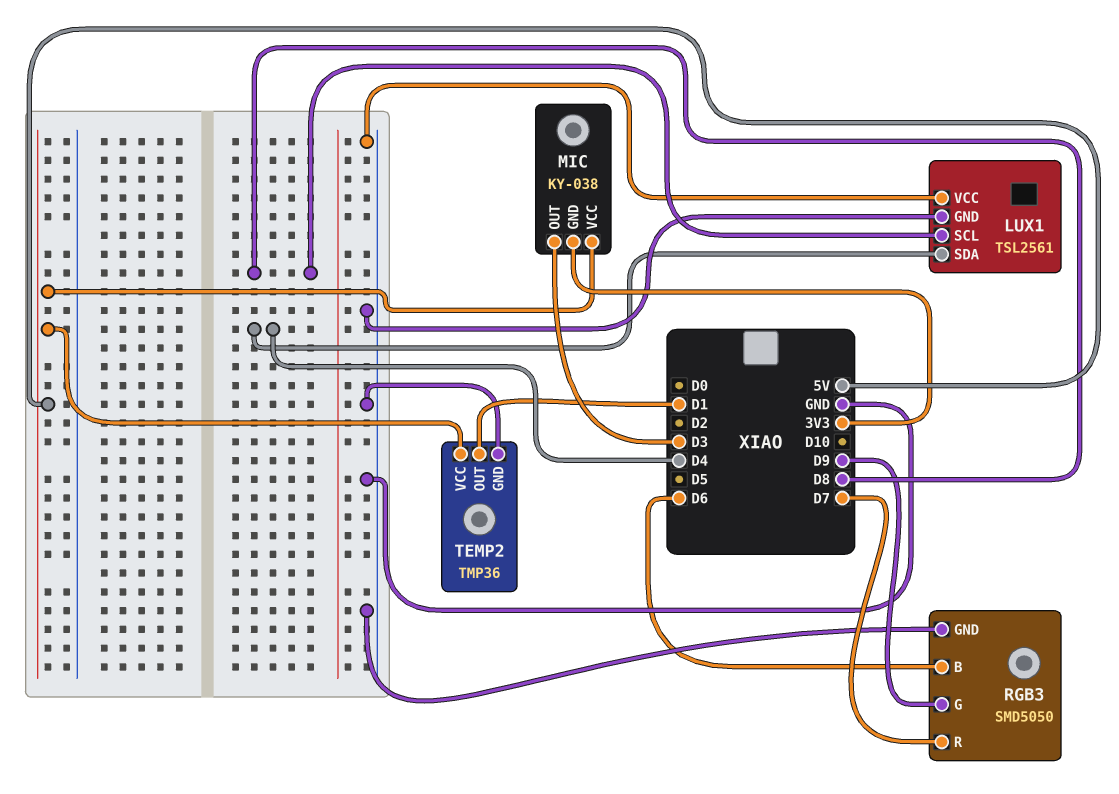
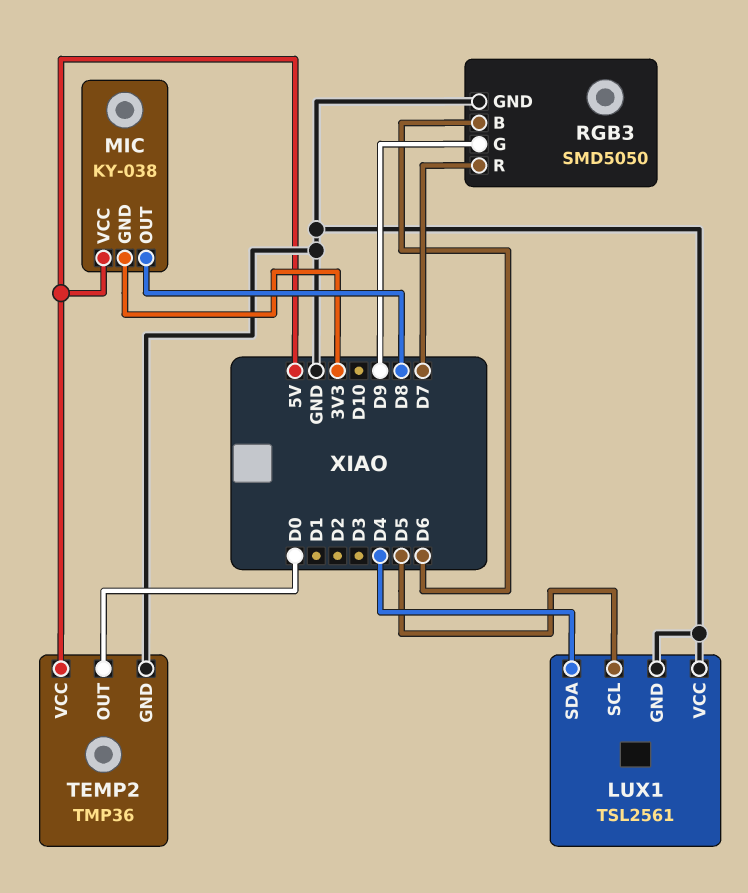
LUX1 pin SCL: D8 -> D5
MIC pin OUT: D3 -> D8
TEMP2 pin OUT: D1 -> D0

